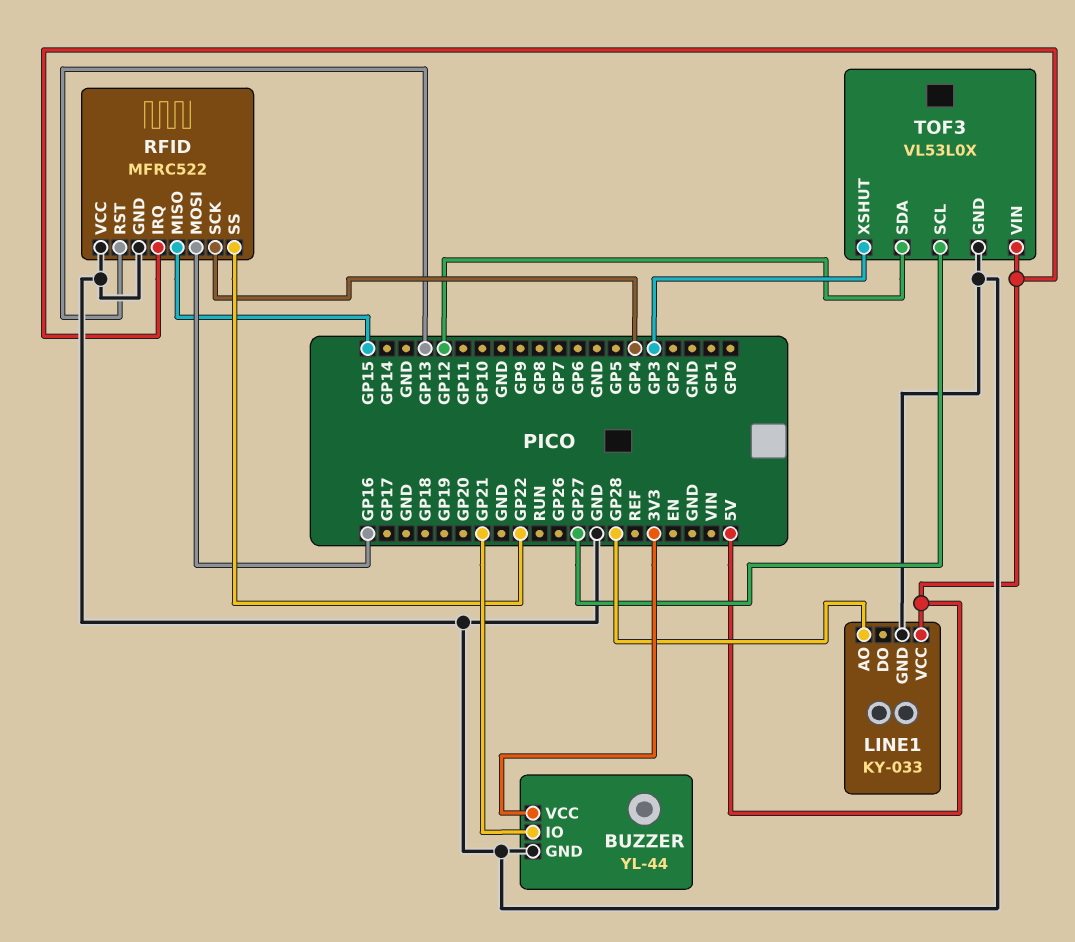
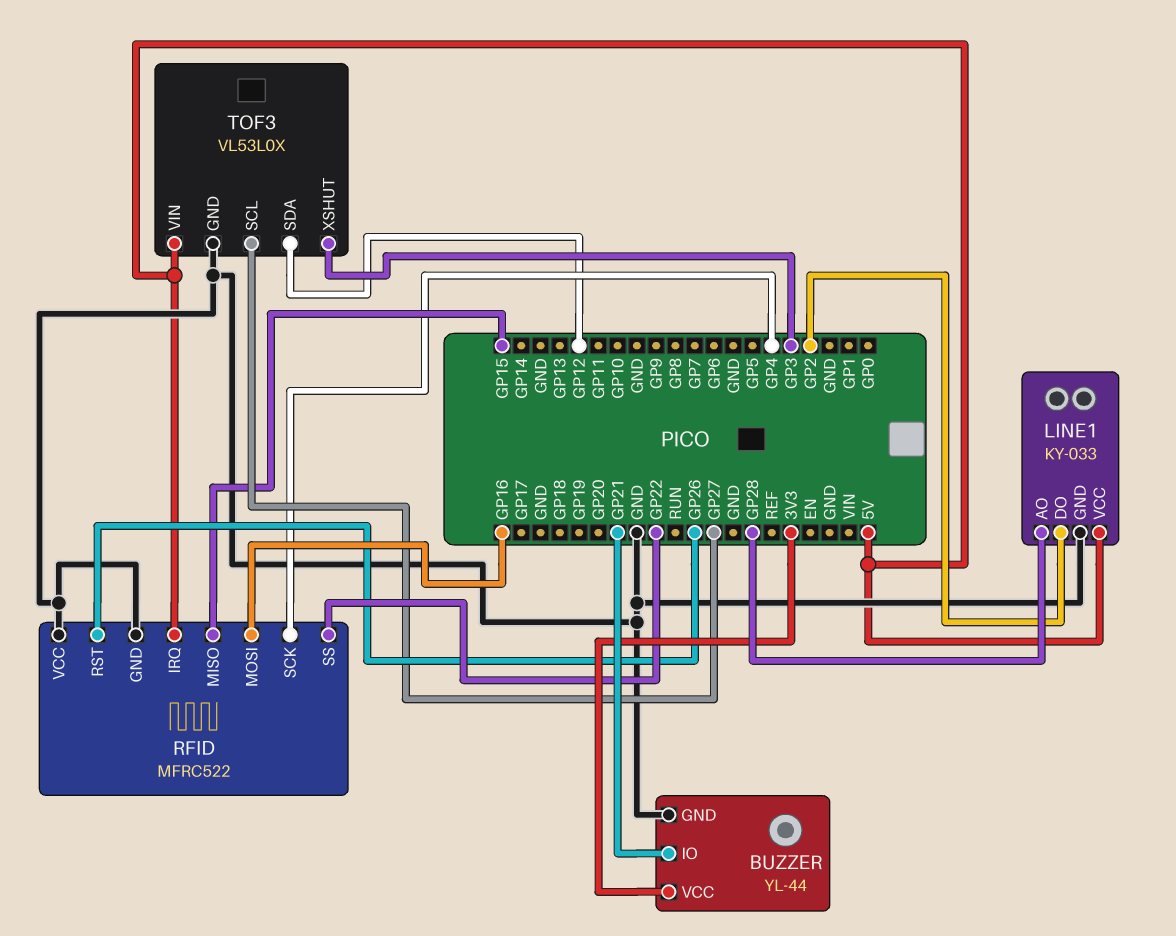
LINE1 pin DO: none -> GP2
RFID pin RST: GP13 -> GP26

